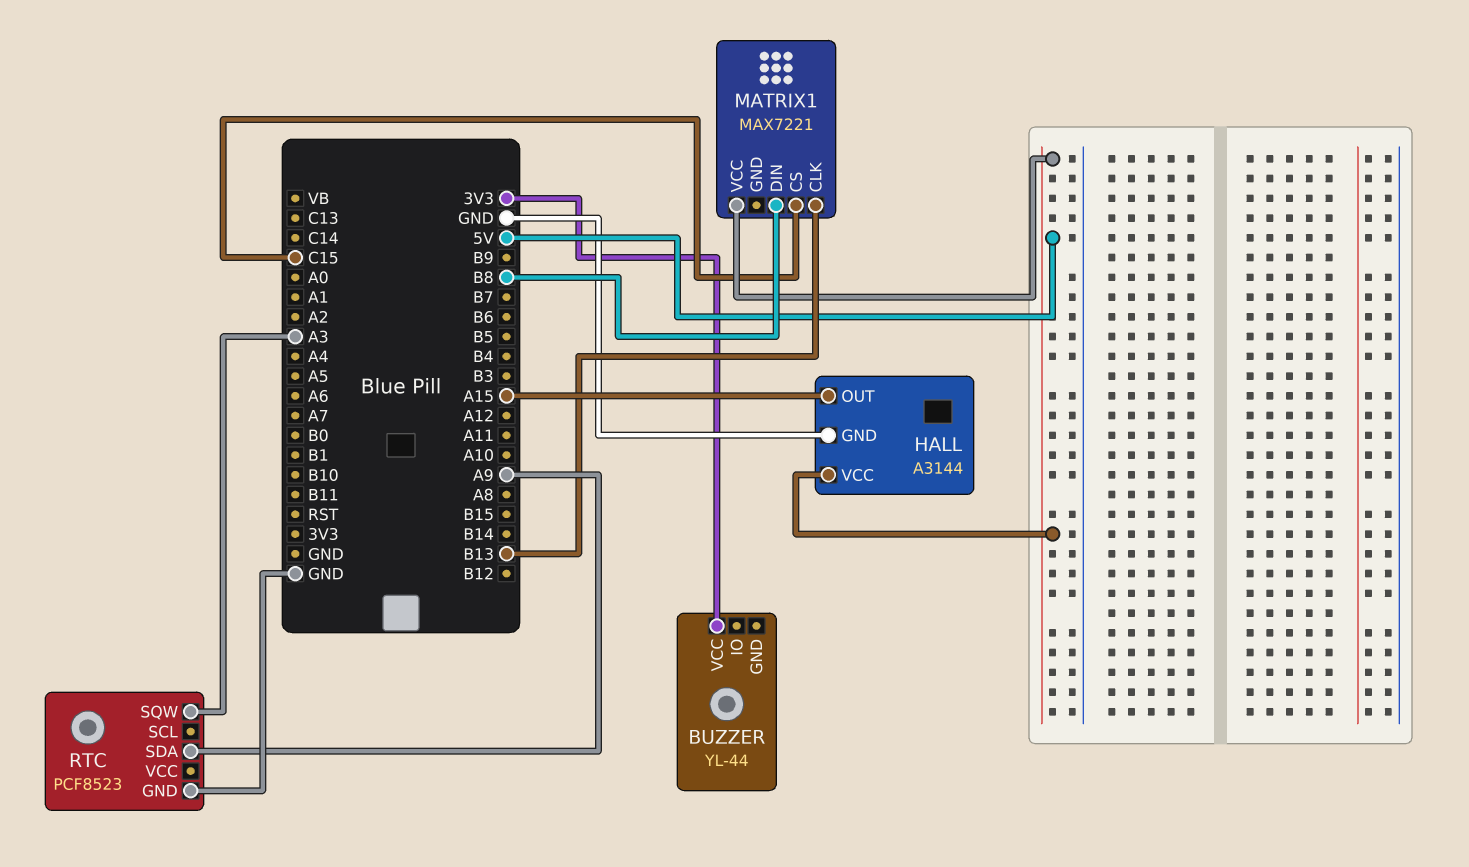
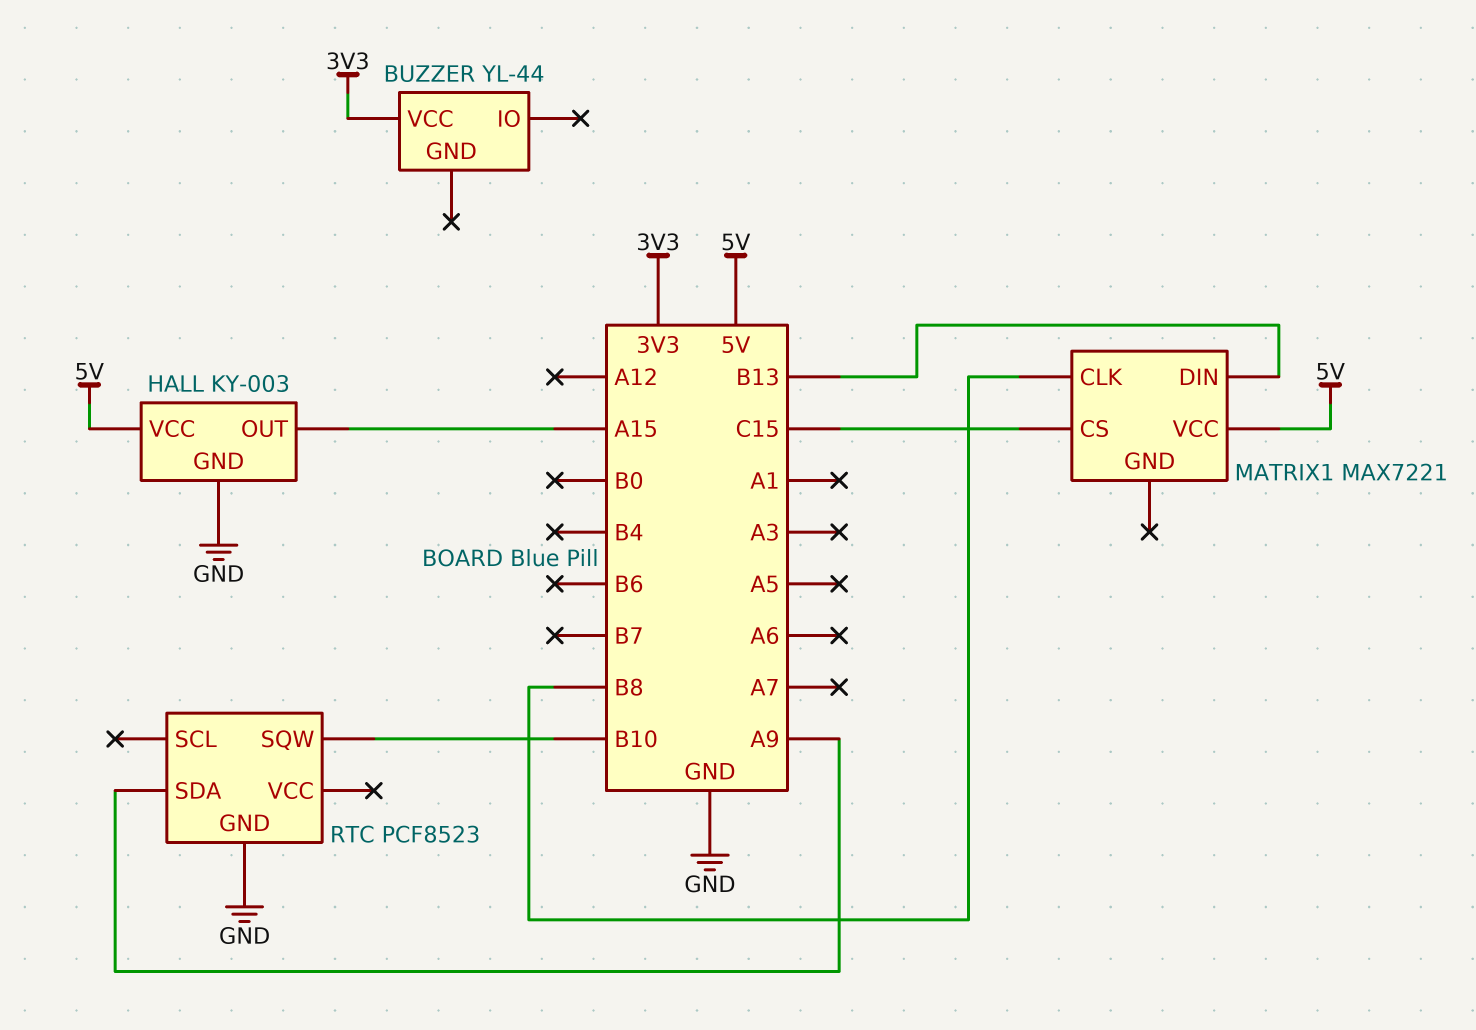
HALL: A3144 -> KY-003
MATRIX1 pin CLK: B13 -> B8
MATRIX1 pin DIN: B8 -> B13
RTC pin SQW: A3 -> B10

